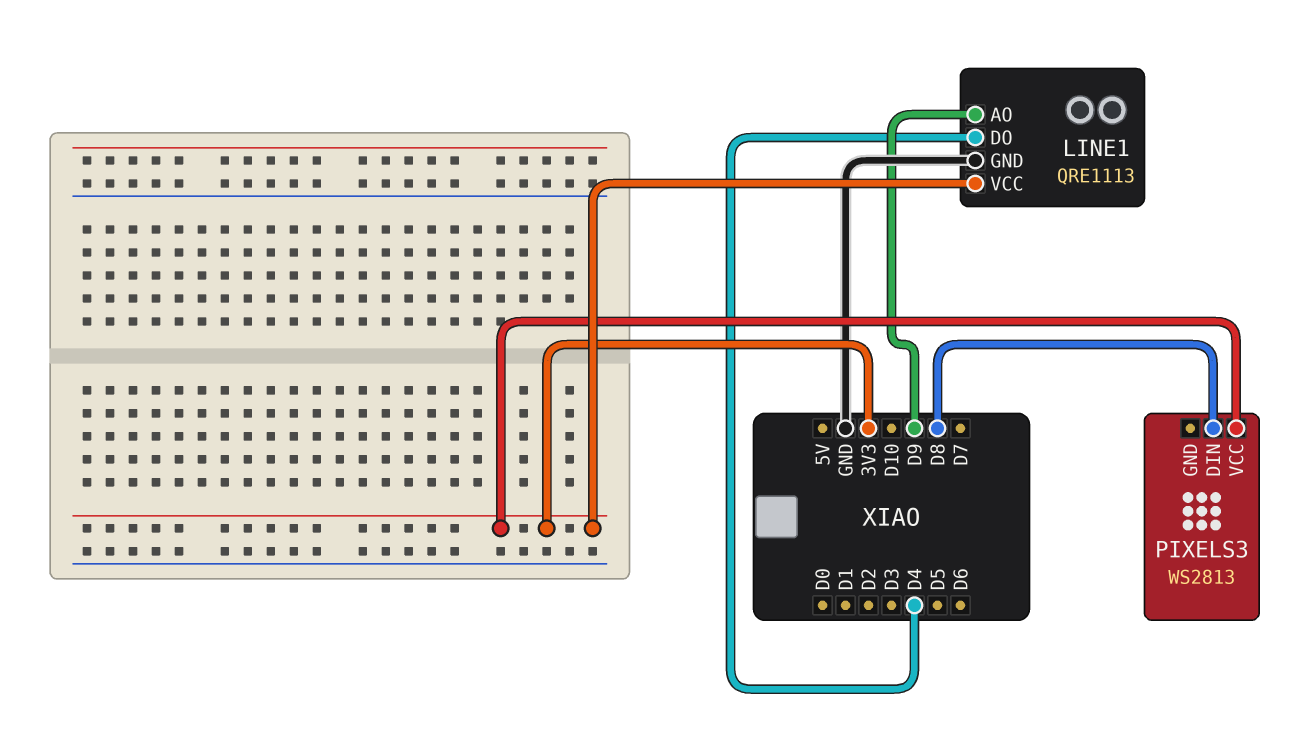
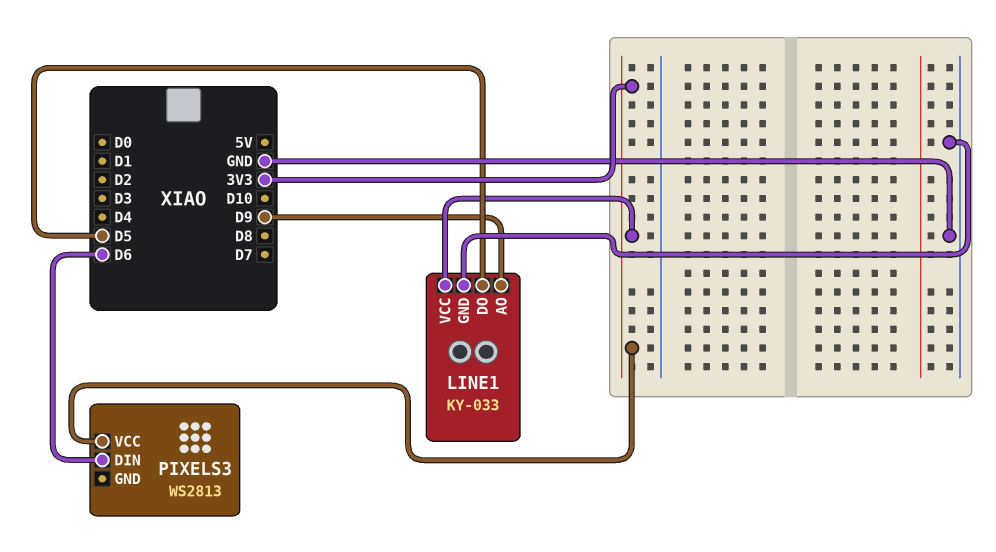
LINE1: QRE1113 -> KY-033
LINE1 pin DO: D4 -> D5
PIXELS3 pin DIN: D8 -> D6

